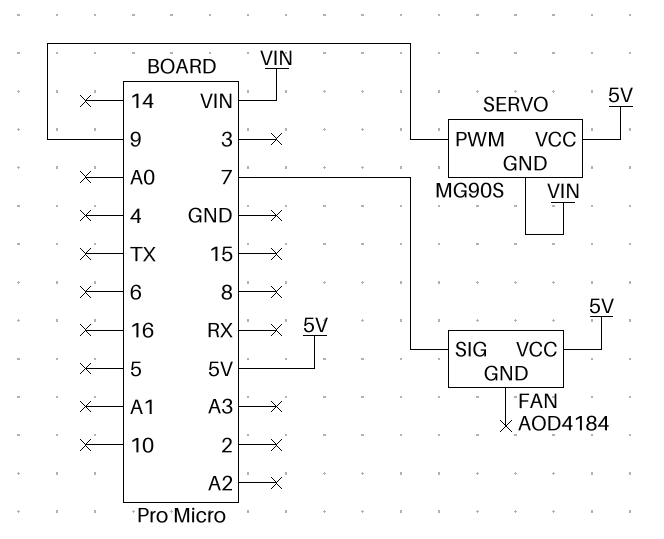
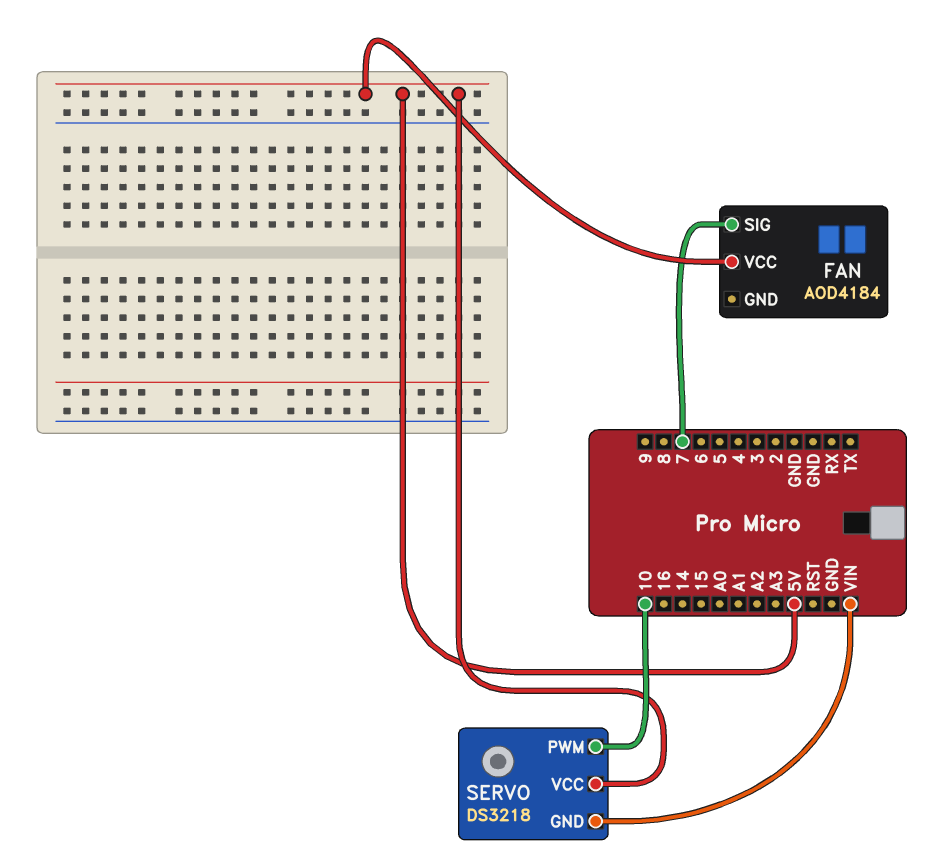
SERVO: MG90S -> DS3218
SERVO pin PWM: 9 -> 10

